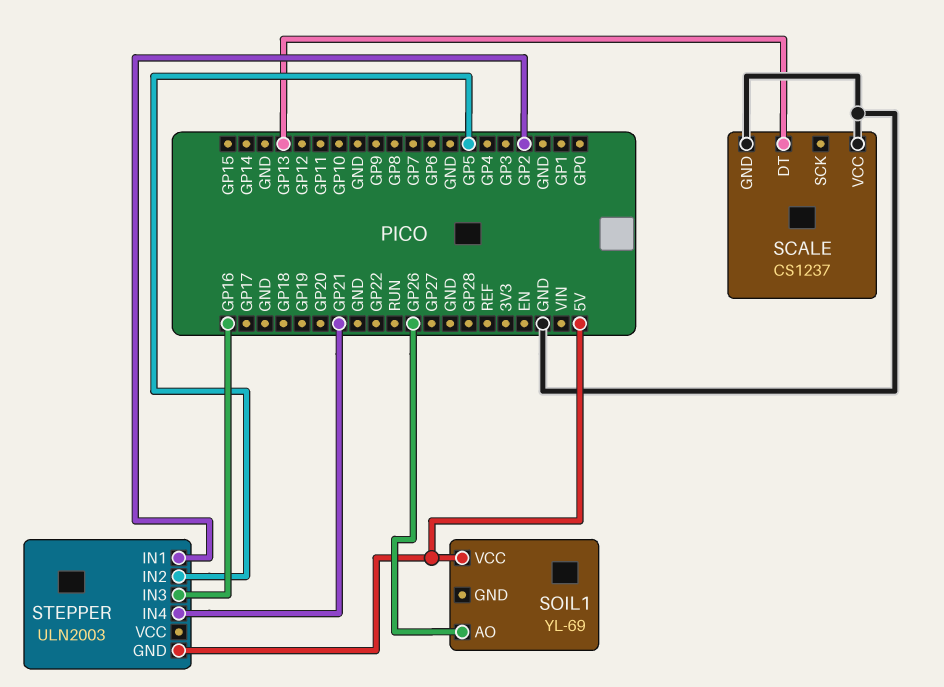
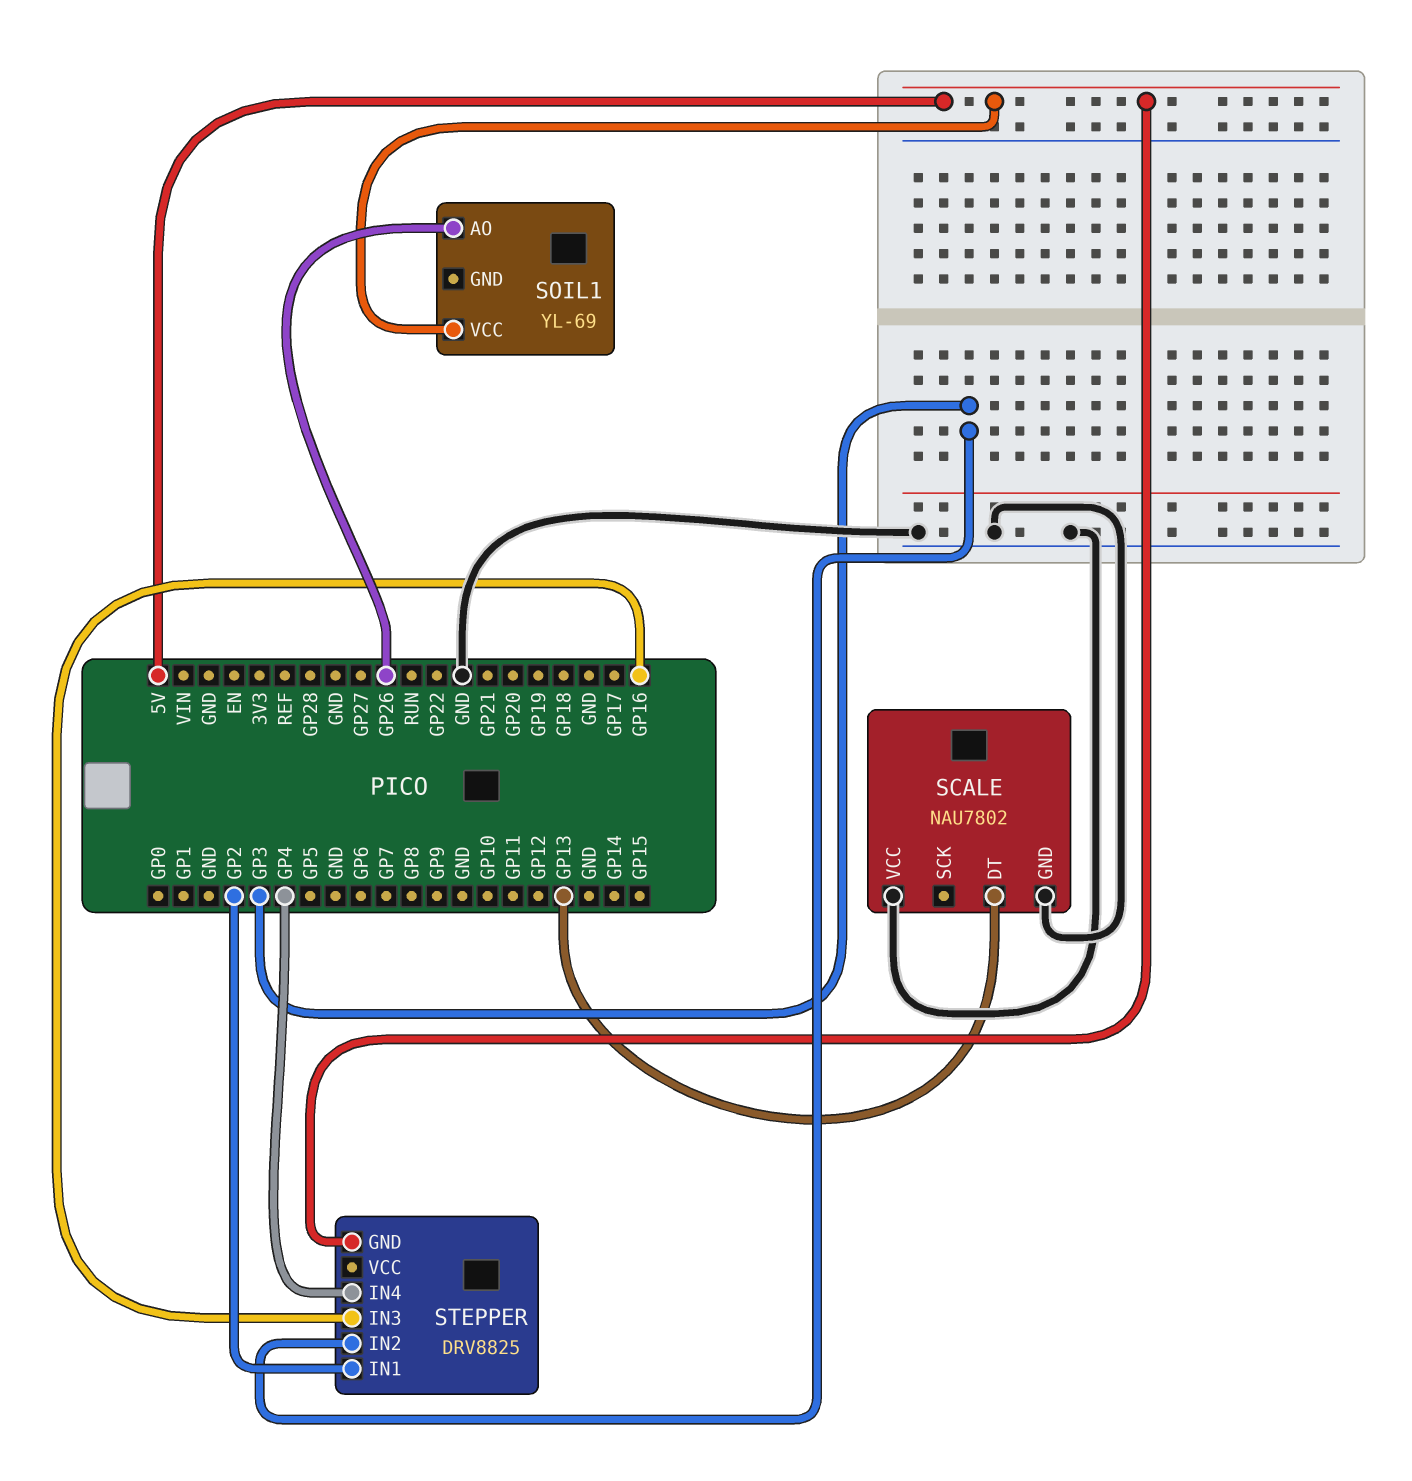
SCALE: CS1237 -> NAU7802
STEPPER: ULN2003 -> DRV8825
STEPPER pin IN2: GP5 -> GP3
STEPPER pin IN4: GP21 -> GP4

